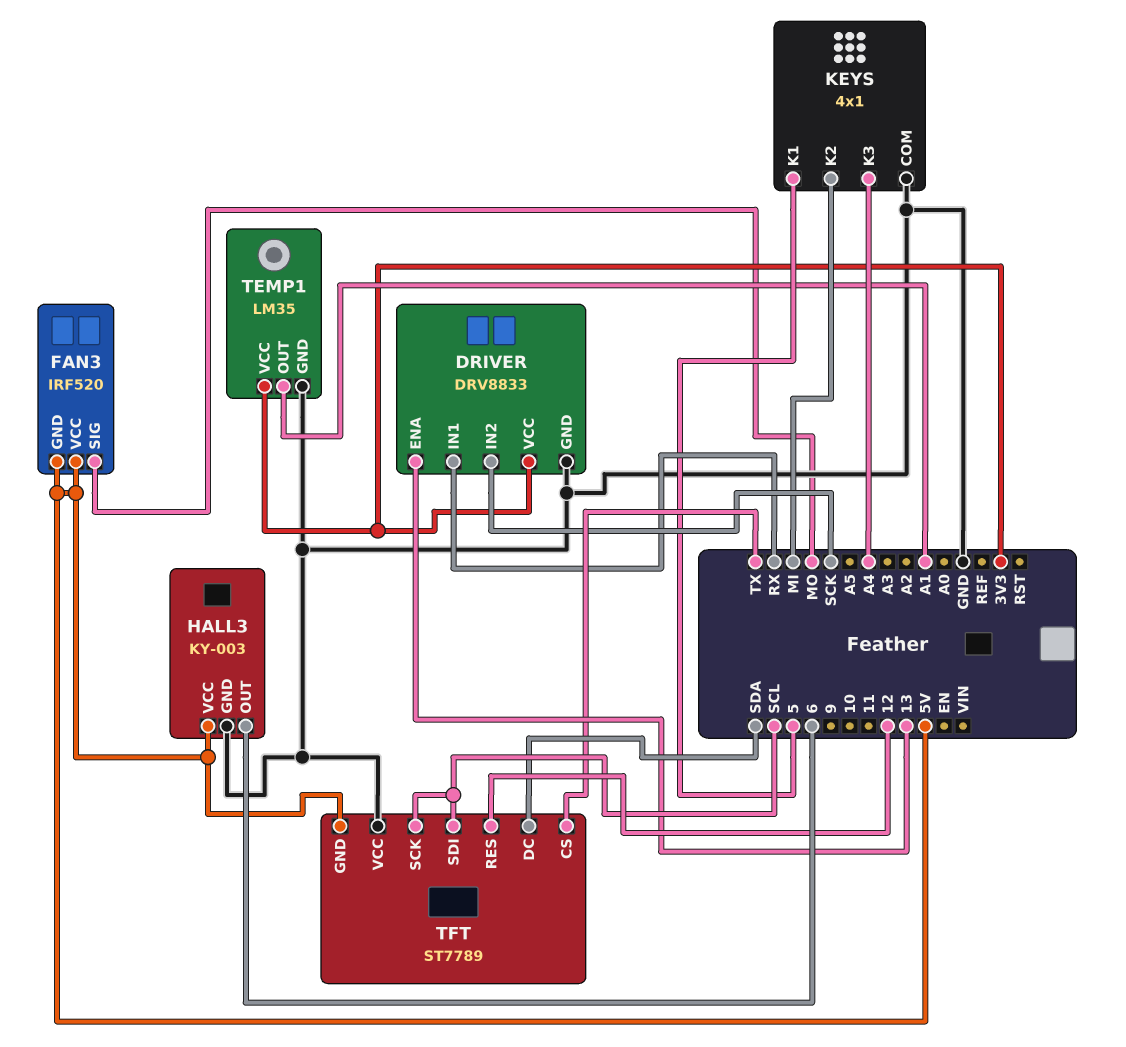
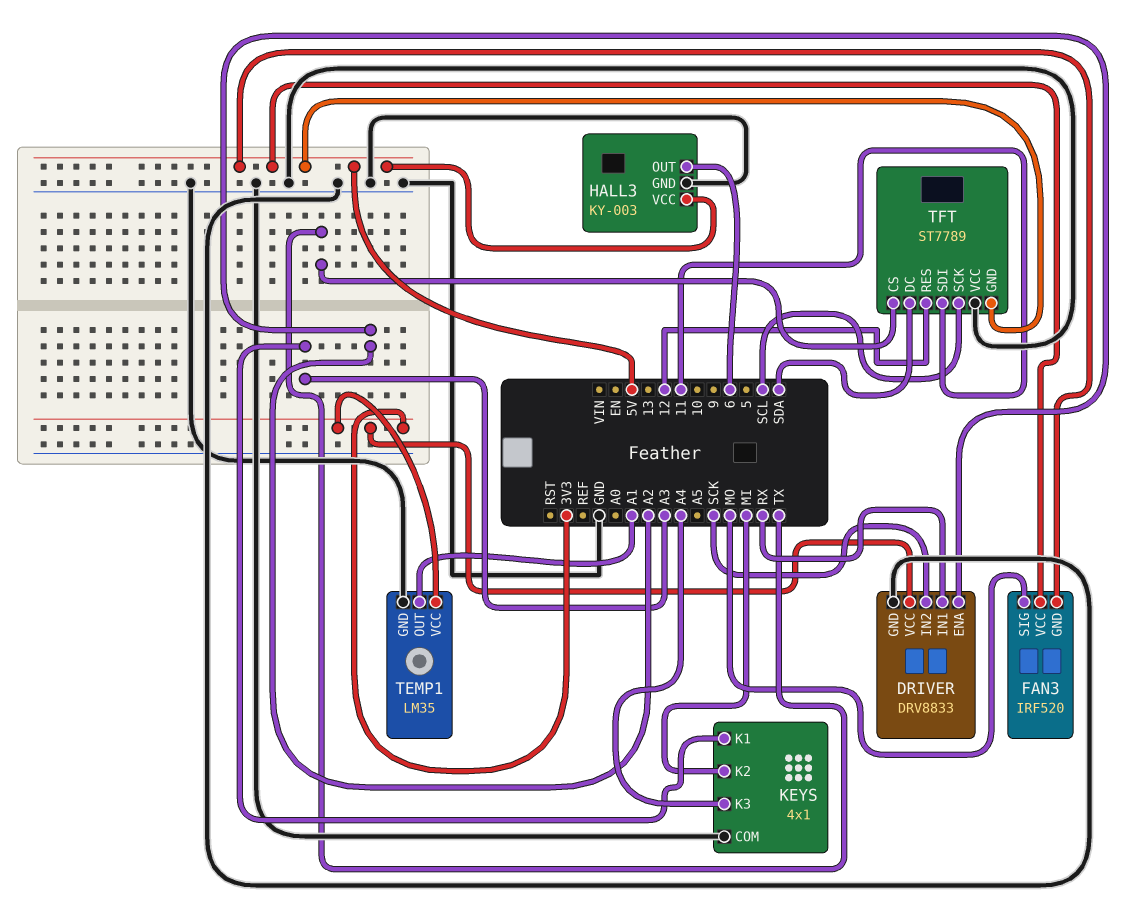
DRIVER pin ENA: 13 -> A2
KEYS pin K1: 5 -> A3
TFT pin SDI: SCL -> 11

